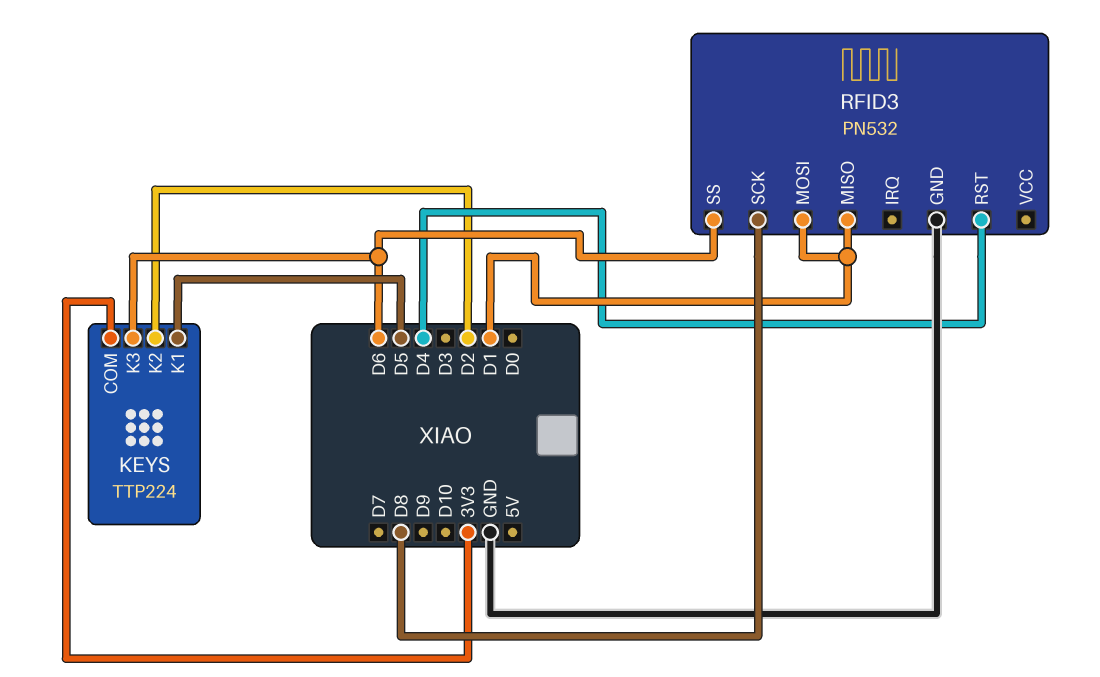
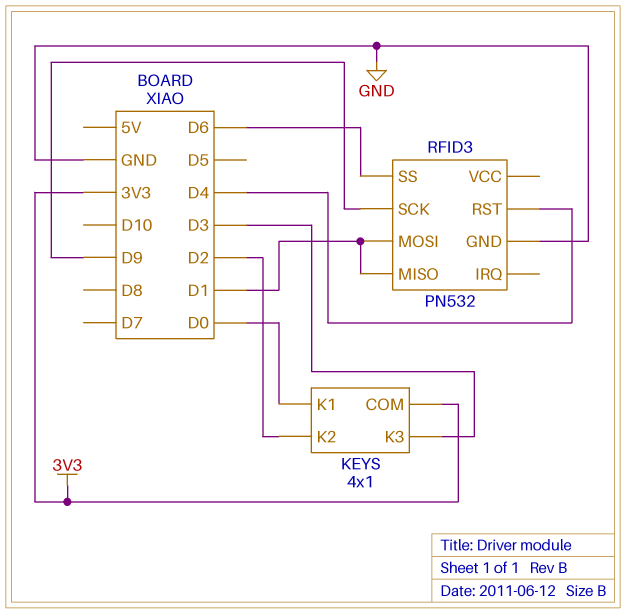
KEYS: TTP224 -> 4x1
KEYS pin K1: D5 -> D0
KEYS pin K3: D6 -> D3
RFID3 pin SCK: D8 -> D9

